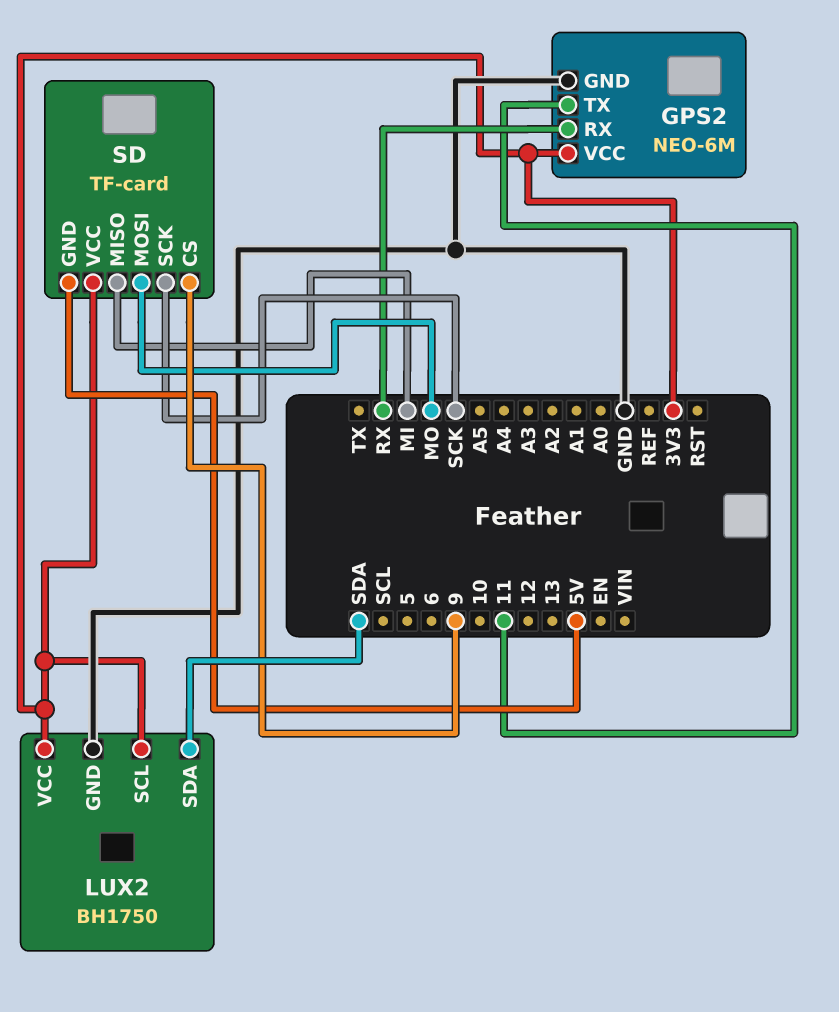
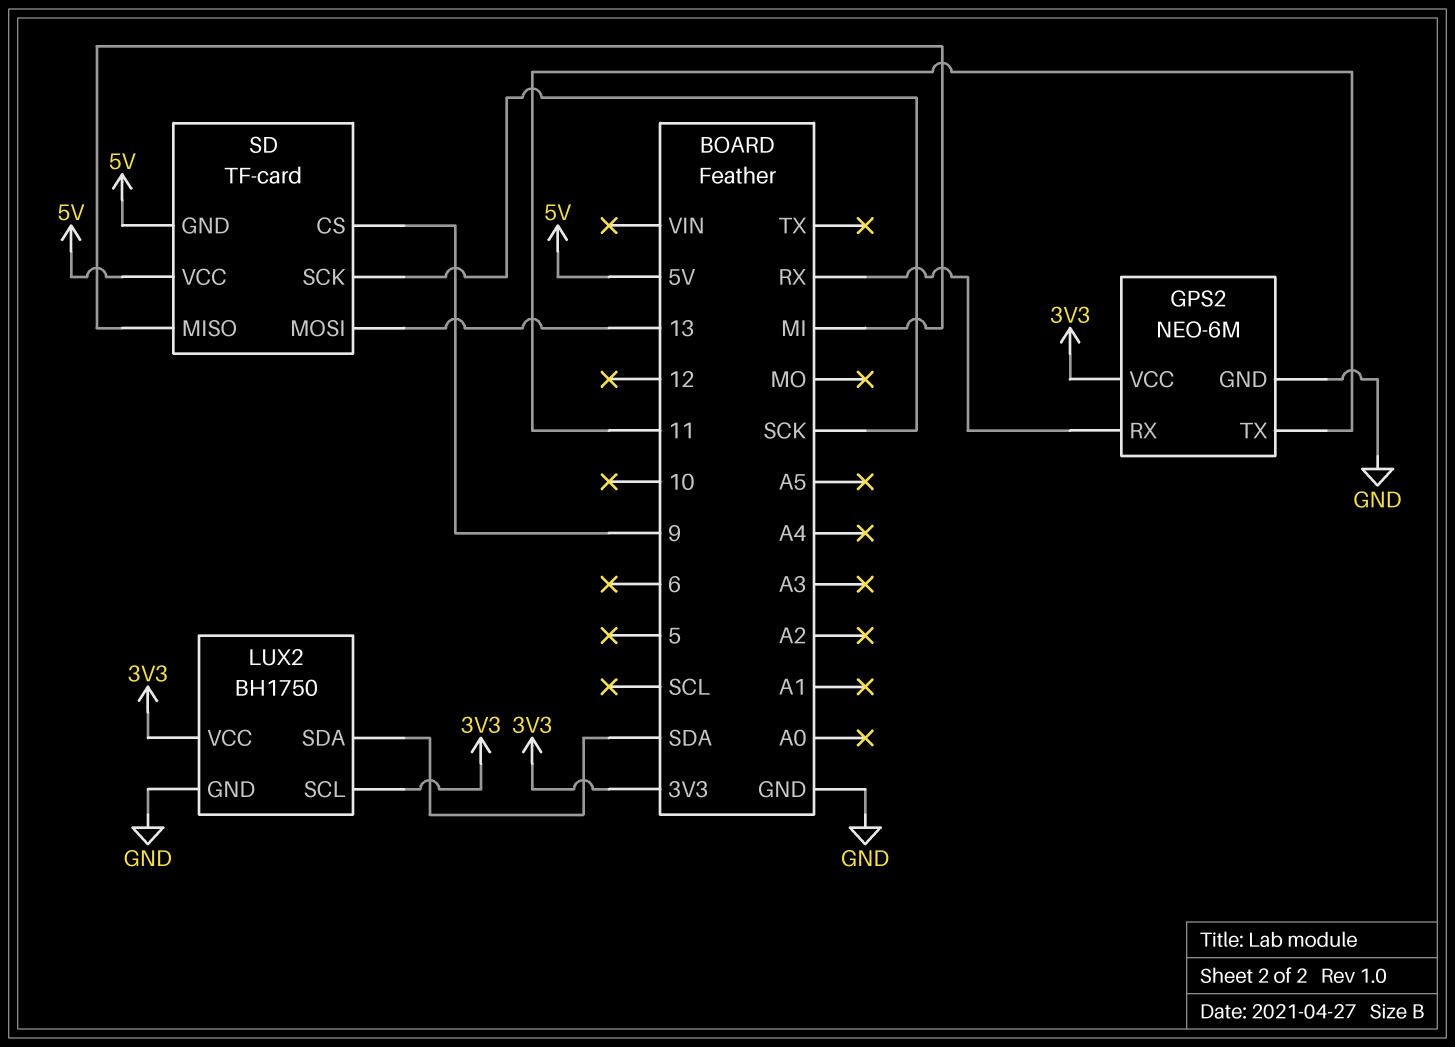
SD pin MOSI: MO -> 13
SD pin VCC: 3V3 -> 5V

